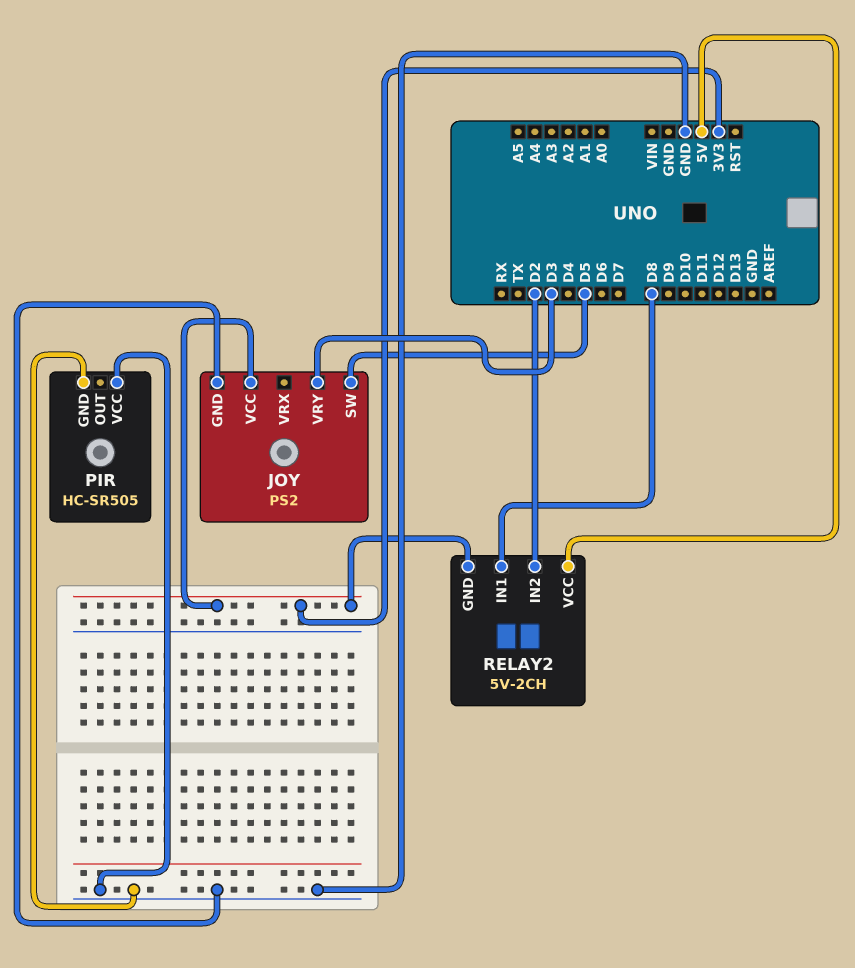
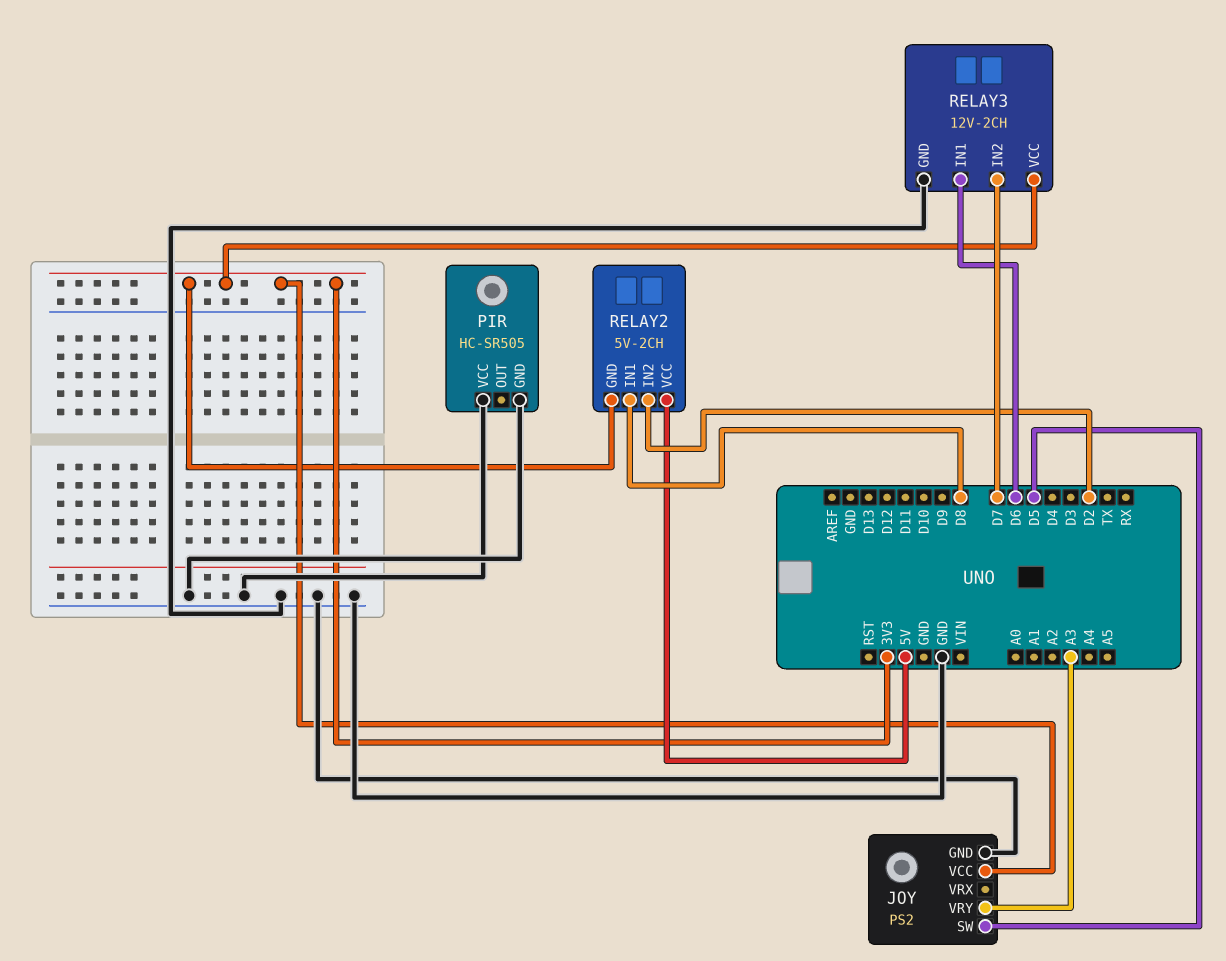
JOY pin VRY: D3 -> A3
RELAY3: none -> 12V-2CH
RELAY3 pin GND: none -> GND
RELAY3 pin IN1: none -> D6
RELAY3 pin IN2: none -> D7
RELAY3 pin VCC: none -> 3V3

